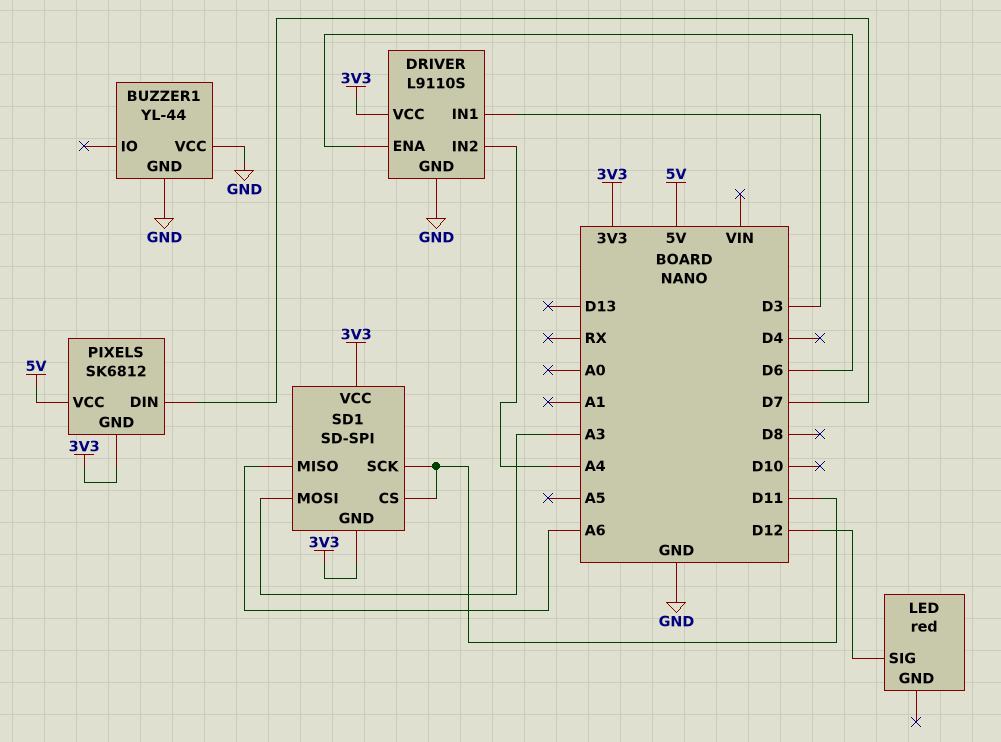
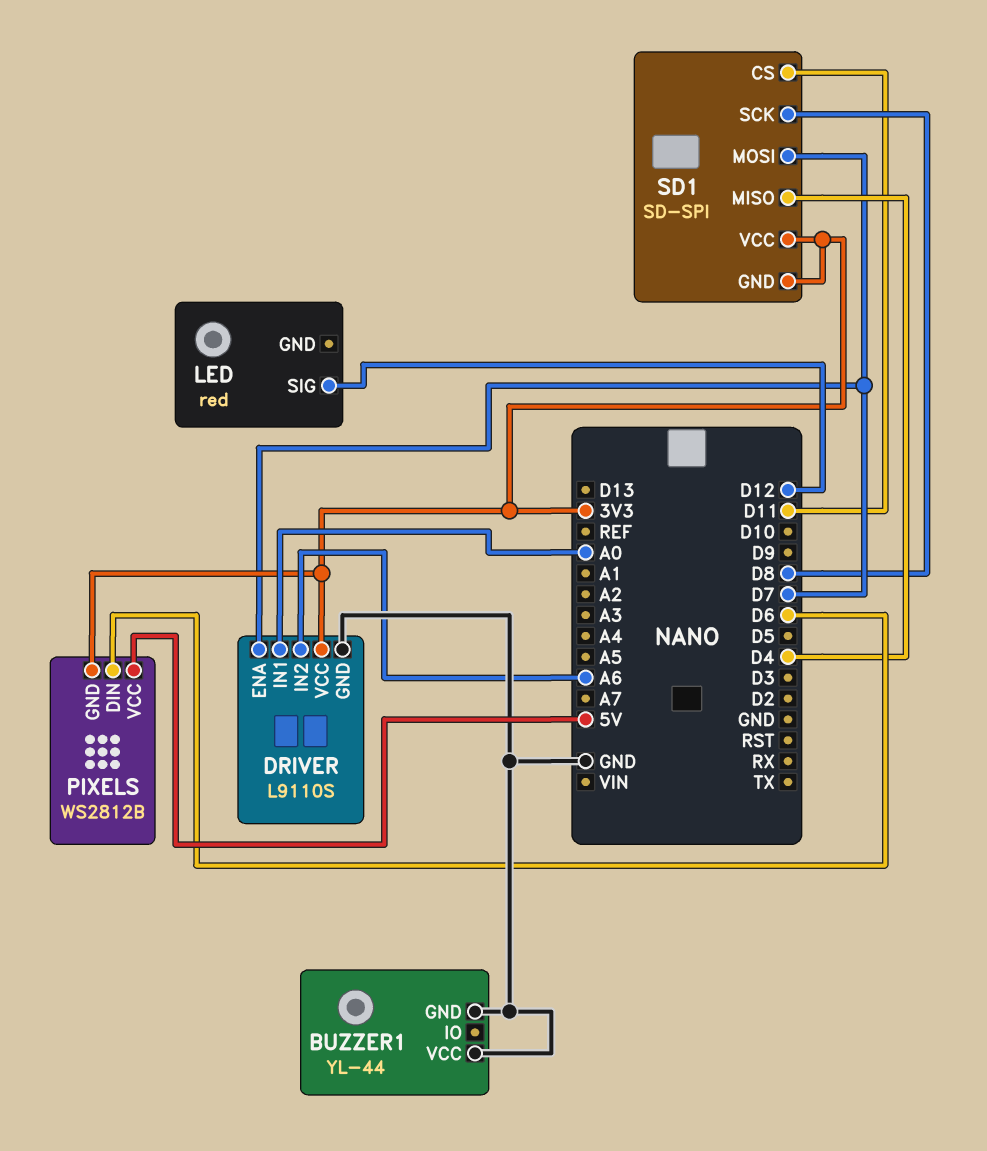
DRIVER pin ENA: D6 -> D7
DRIVER pin IN1: D3 -> A0
DRIVER pin IN2: A4 -> A6
PIXELS: SK6812 -> WS2812B
PIXELS pin DIN: D7 -> D6
SD1 pin MISO: A6 -> D4
SD1 pin MOSI: A3 -> D7
SD1 pin SCK: D11 -> D8

